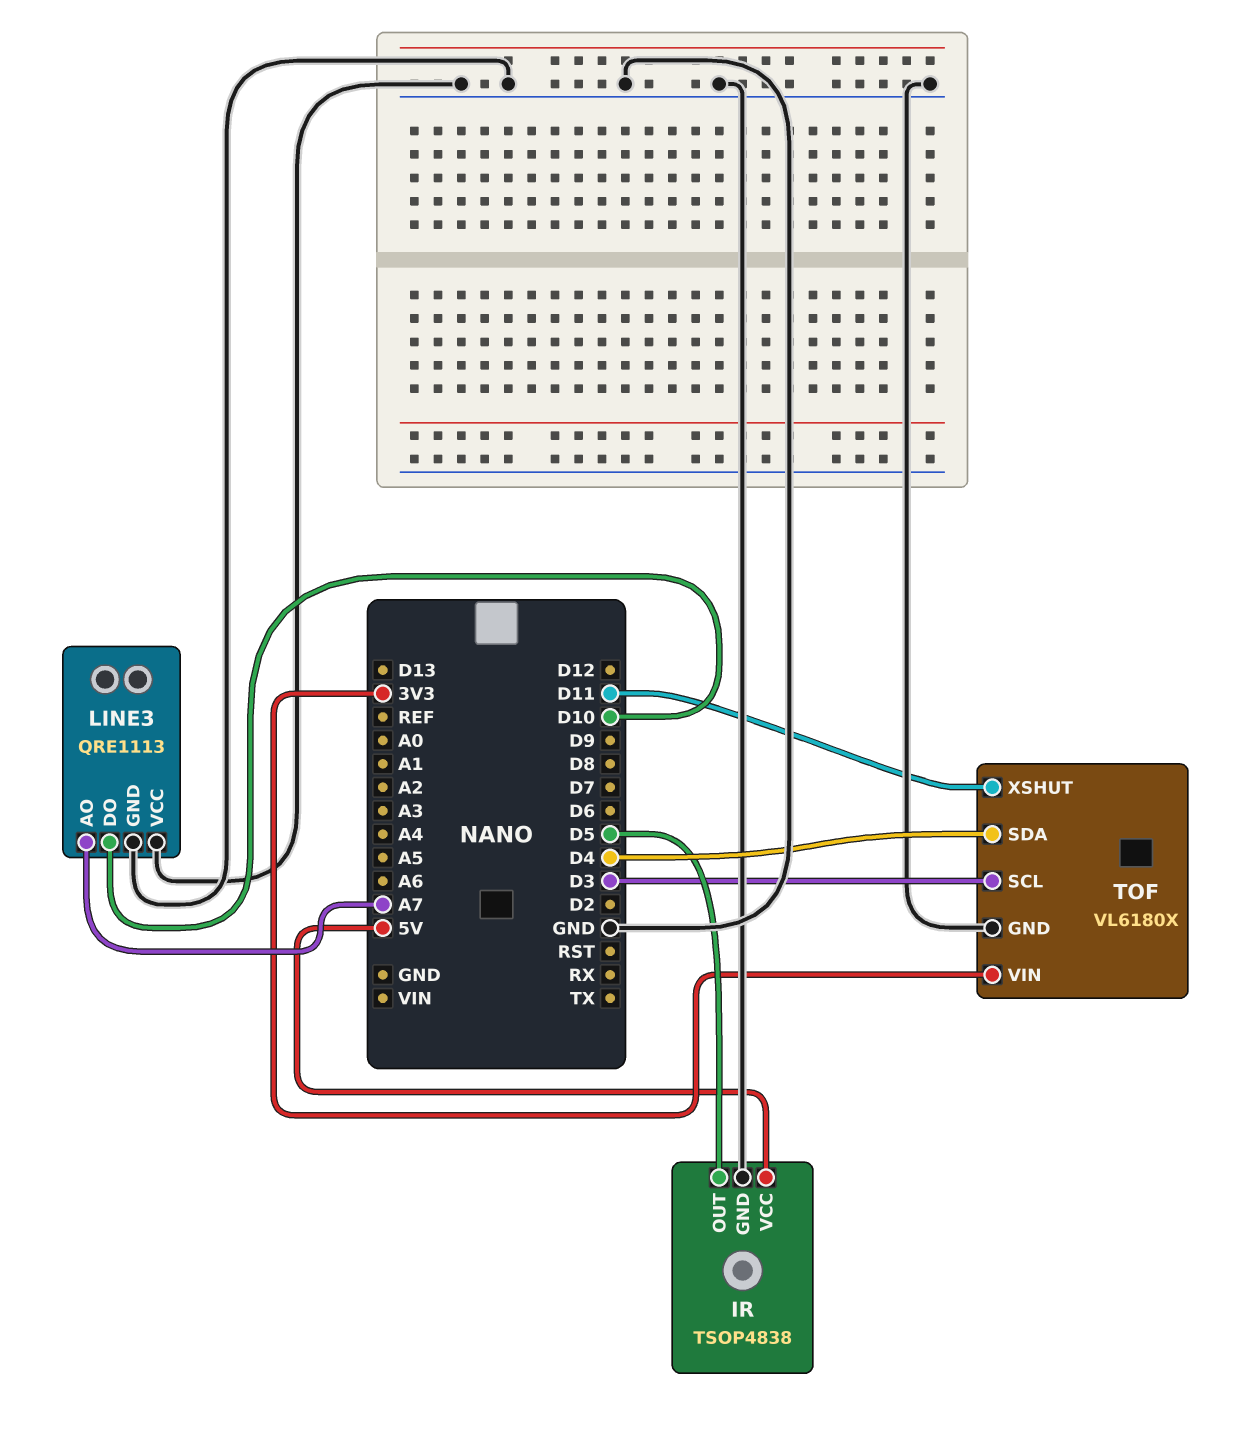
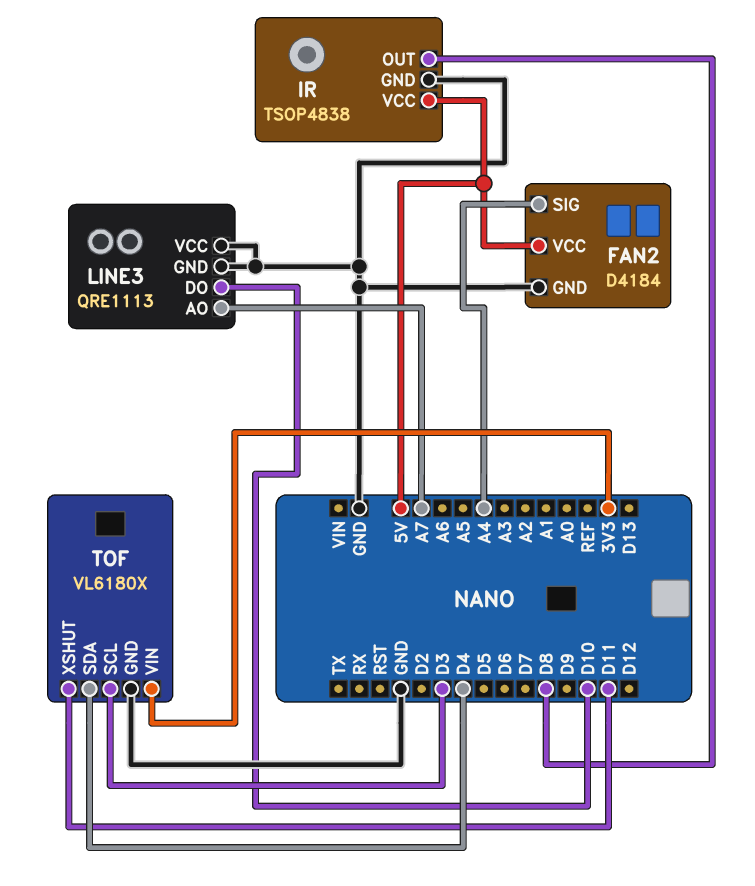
FAN2: none -> D4184
FAN2 pin GND: none -> GND
FAN2 pin SIG: none -> A4
FAN2 pin VCC: none -> 5V
IR pin OUT: D5 -> D8

